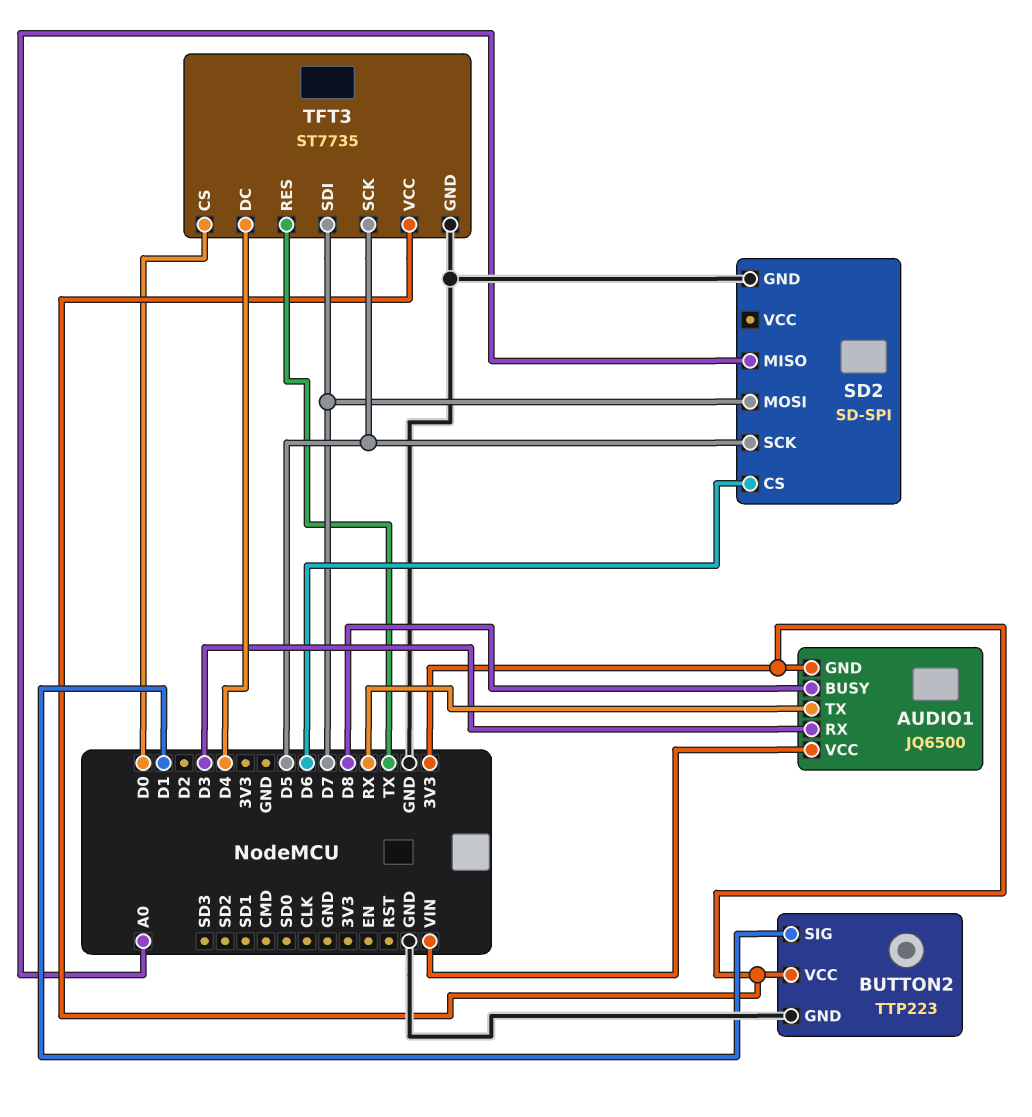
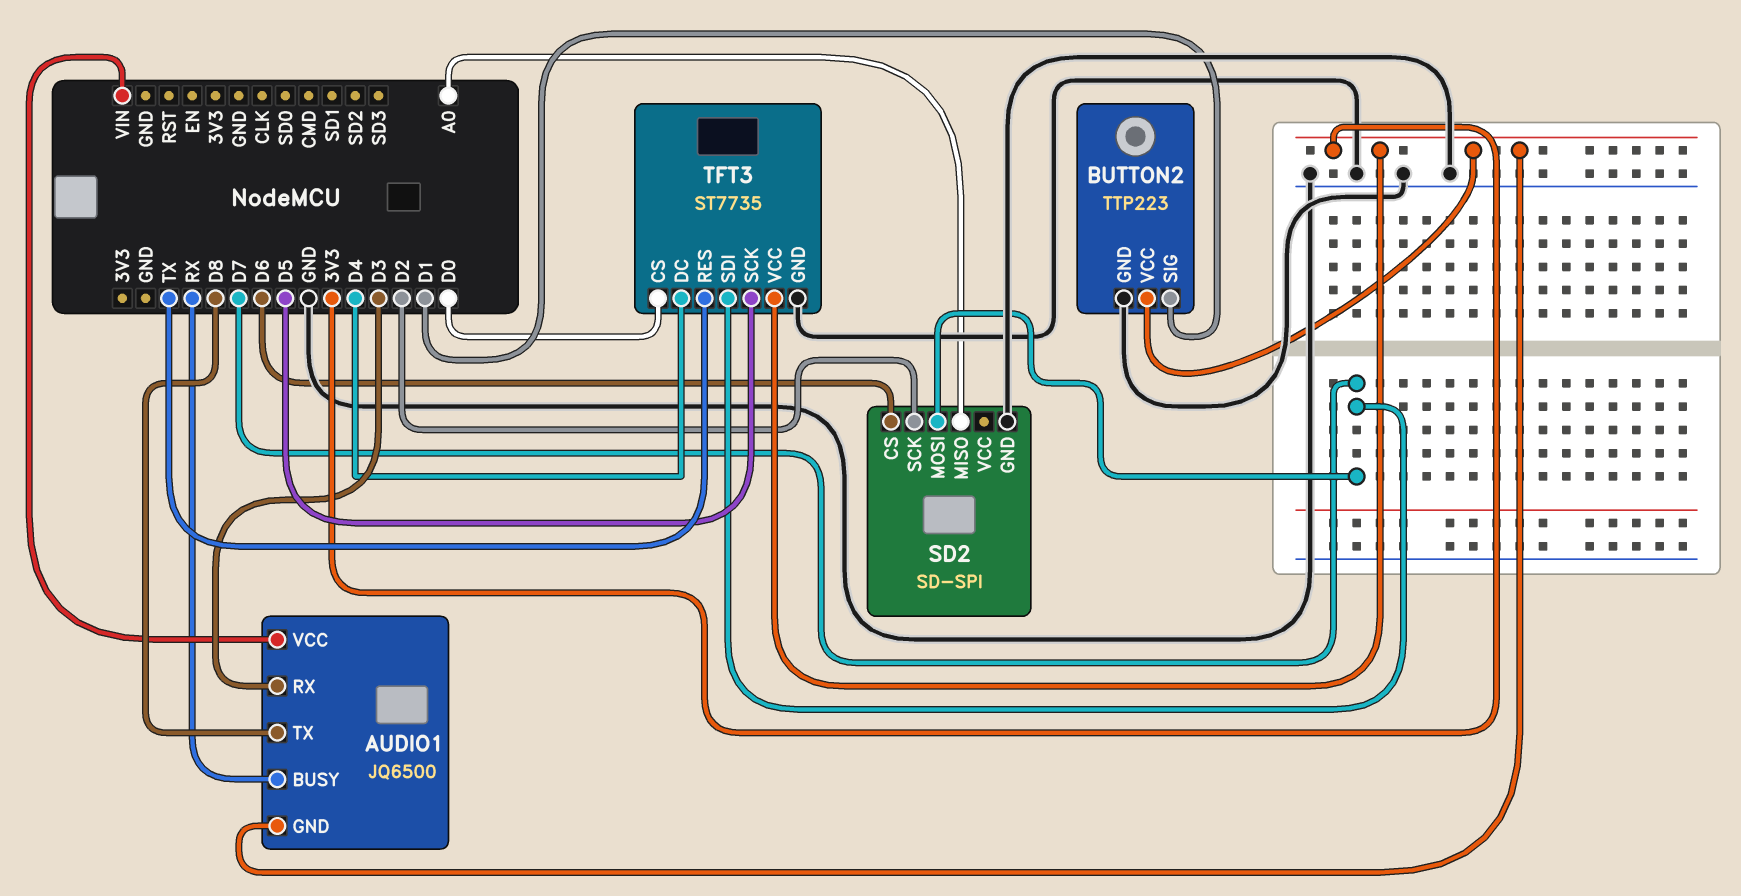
AUDIO1 pin BUSY: D8 -> RX
AUDIO1 pin TX: RX -> D8
SD2 pin SCK: D5 -> D2

